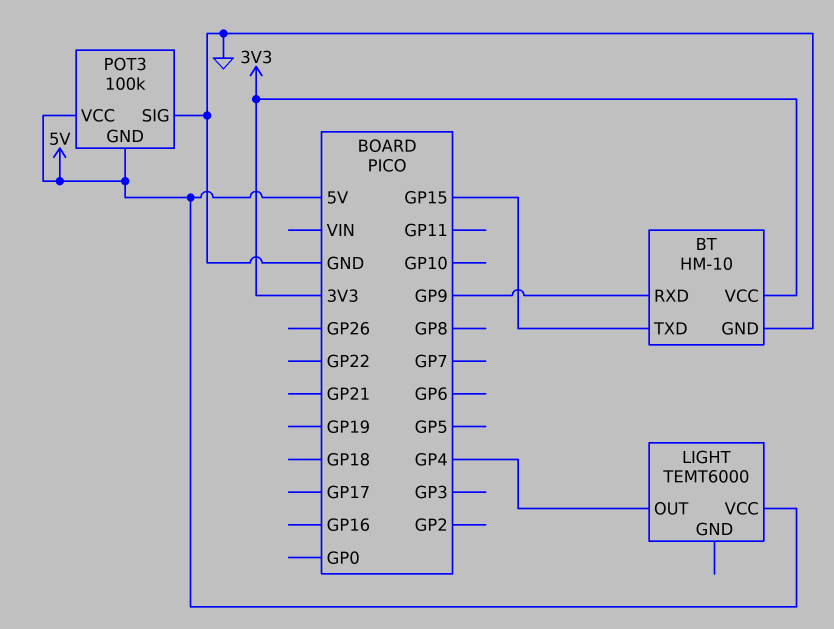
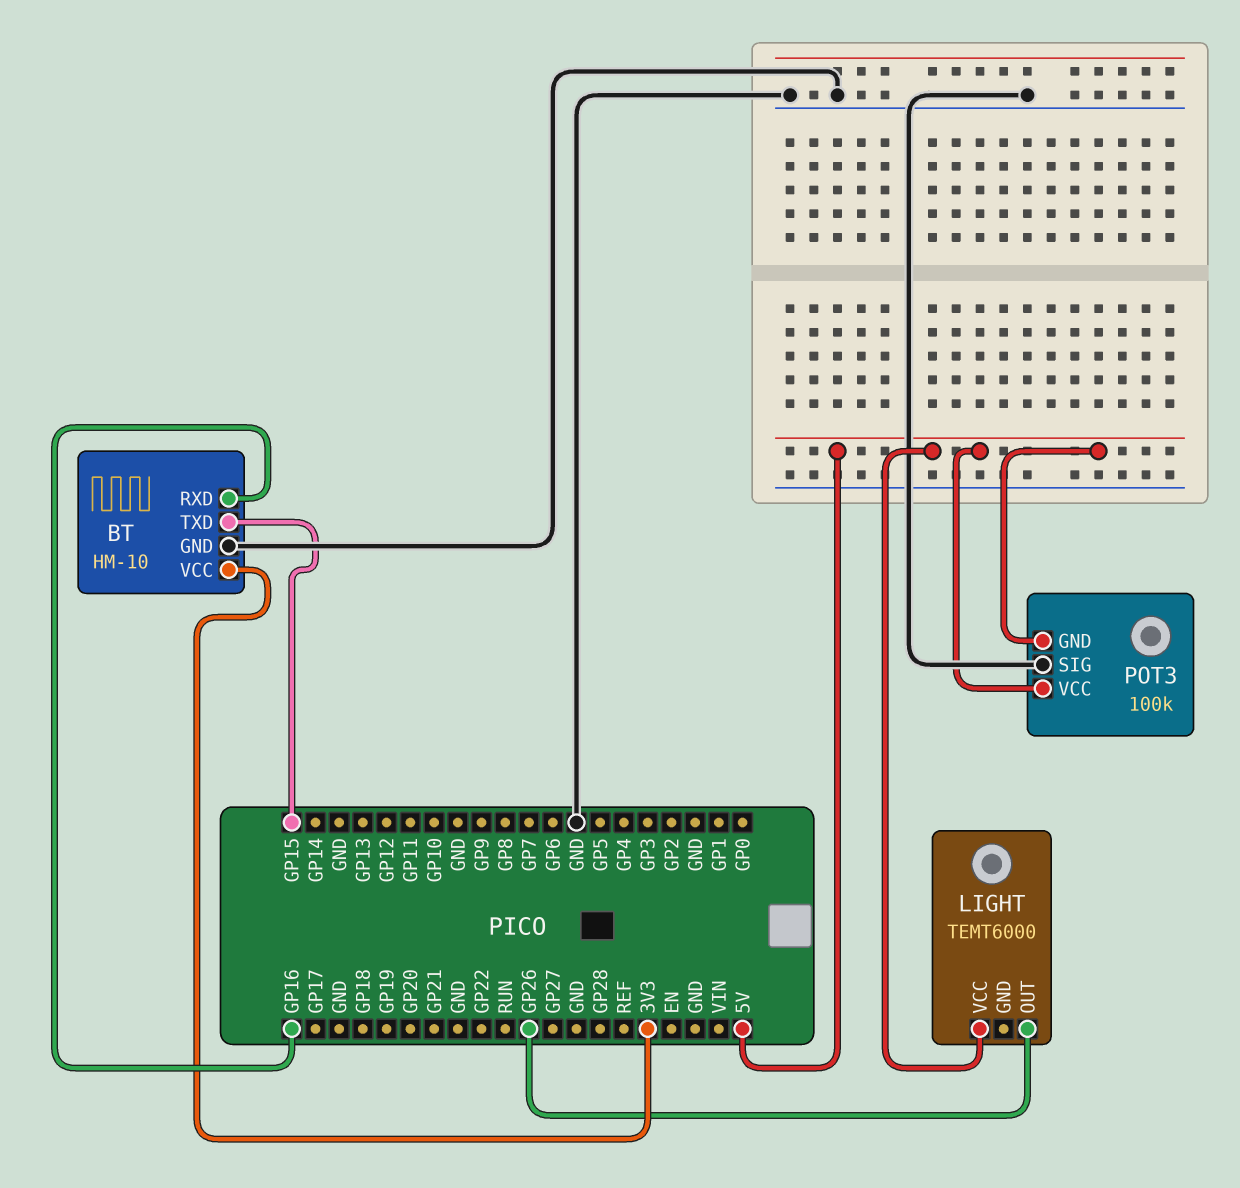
BT pin RXD: GP9 -> GP16
LIGHT pin OUT: GP4 -> GP26

